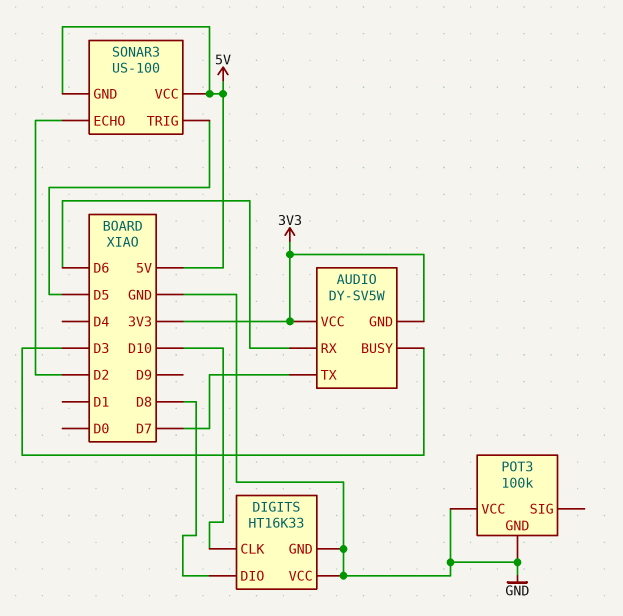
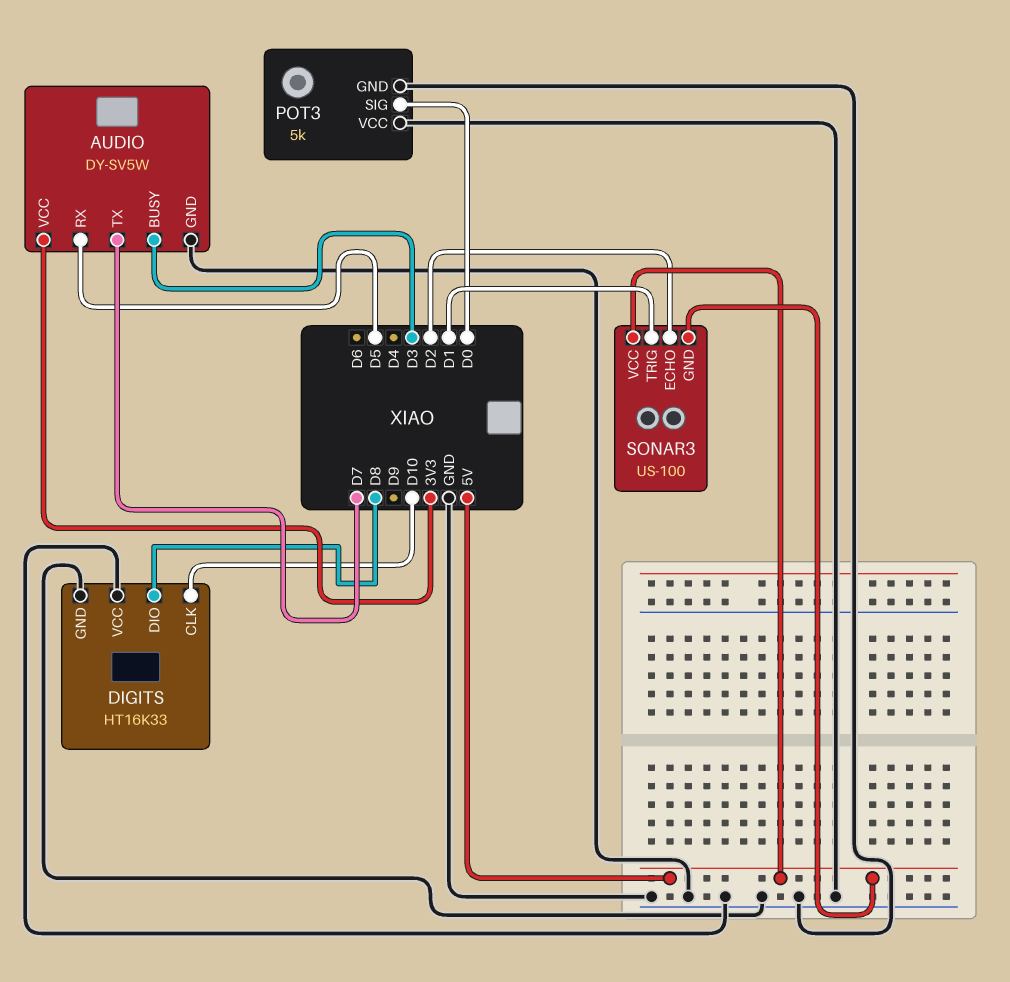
AUDIO pin GND: 3V3 -> GND
AUDIO pin RX: D6 -> D5
POT3: 100k -> 5k
POT3 pin SIG: none -> D0
SONAR3 pin TRIG: D5 -> D1

